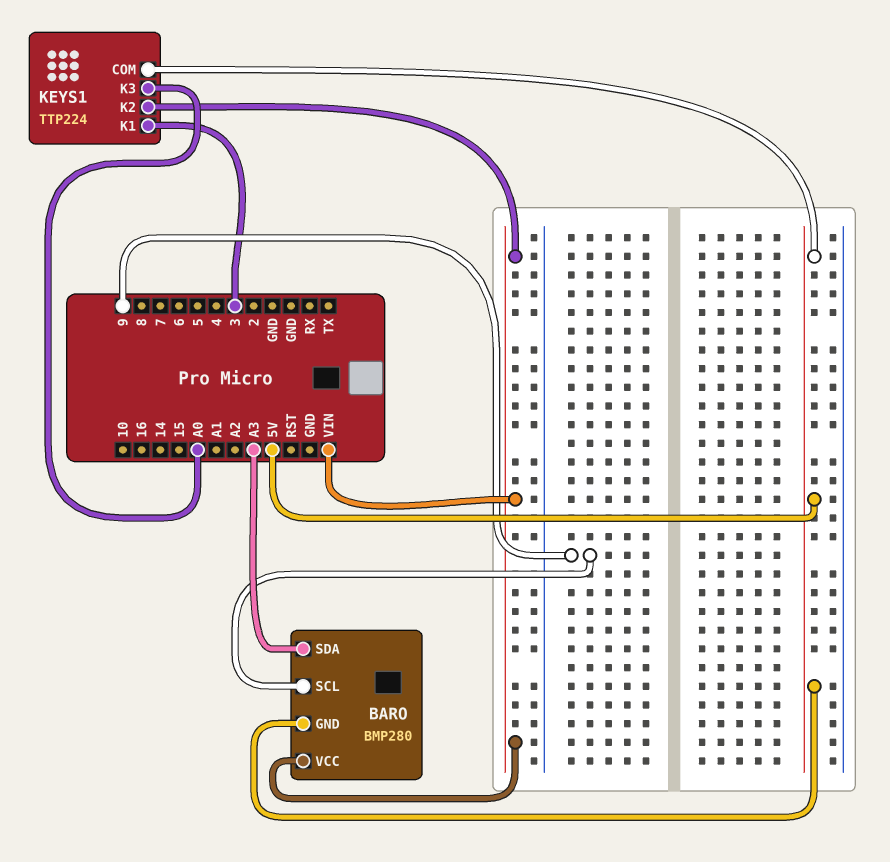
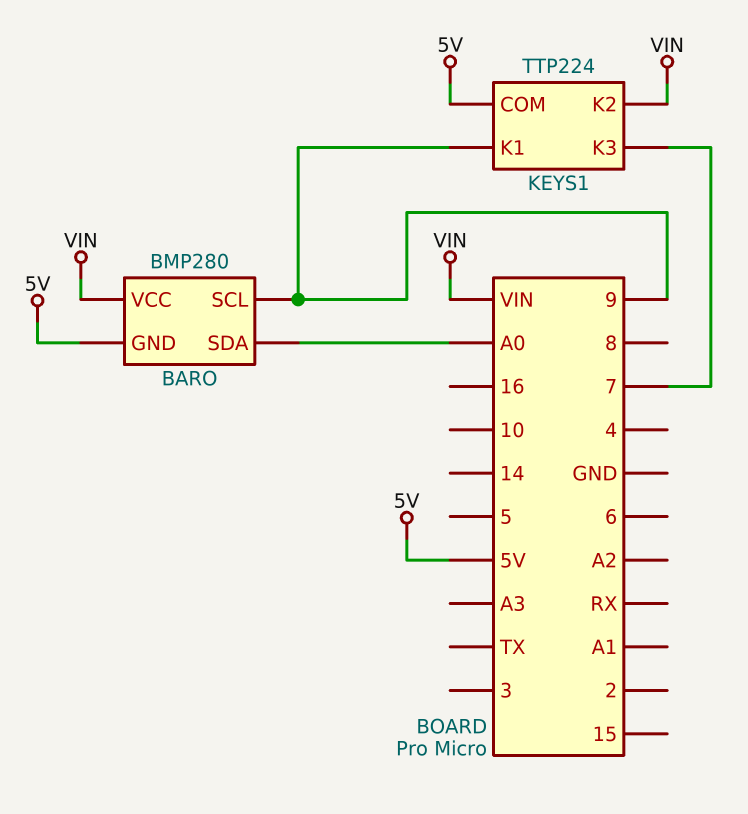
BARO pin SDA: A3 -> A0
KEYS1 pin K1: 3 -> 9
KEYS1 pin K3: A0 -> 7

